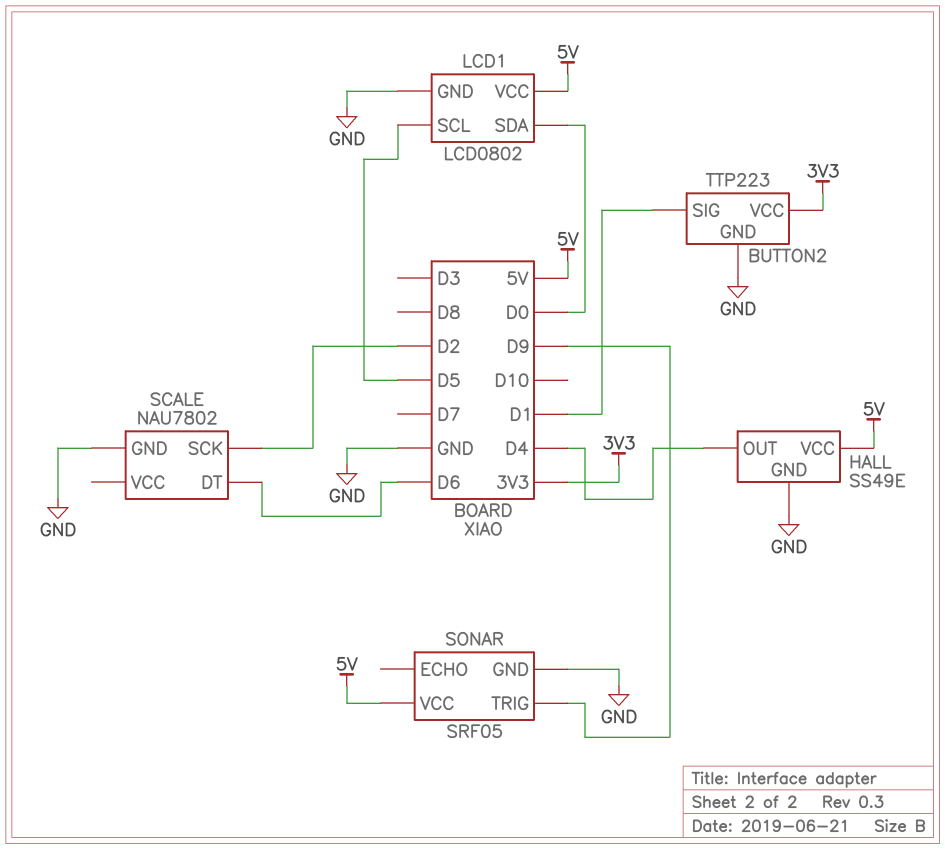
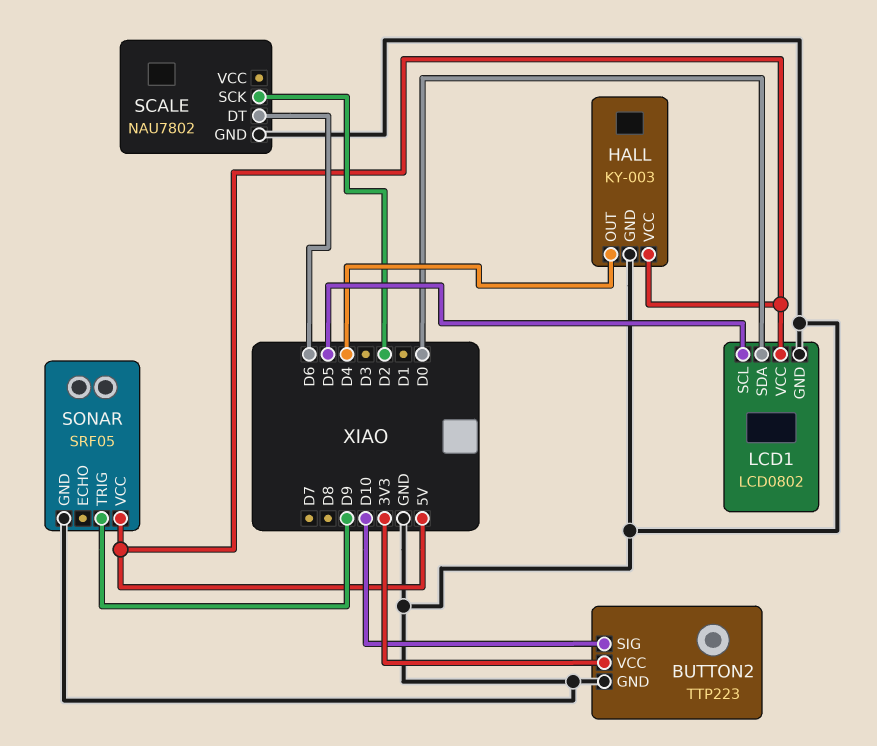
BUTTON2 pin SIG: D1 -> D10
HALL: SS49E -> KY-003

